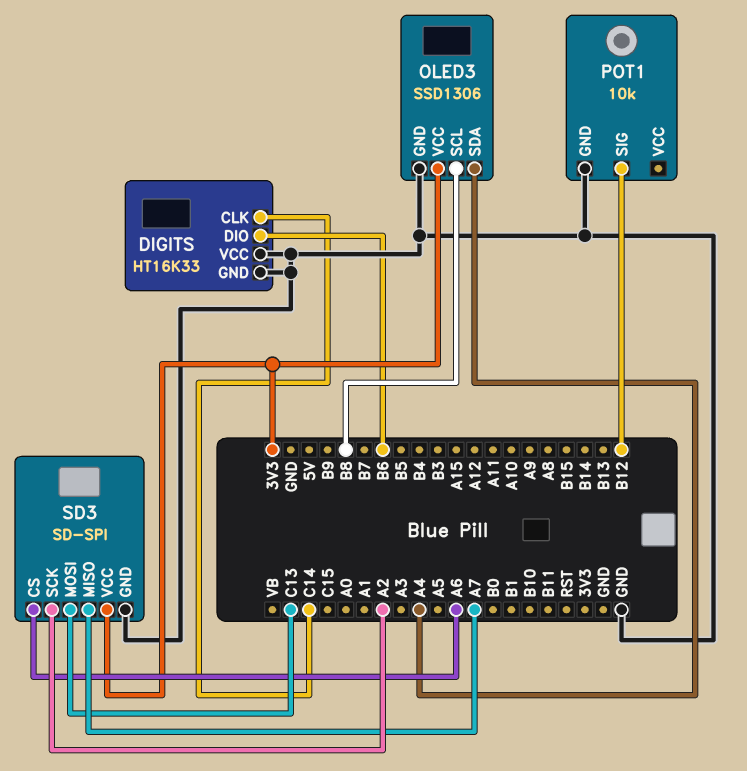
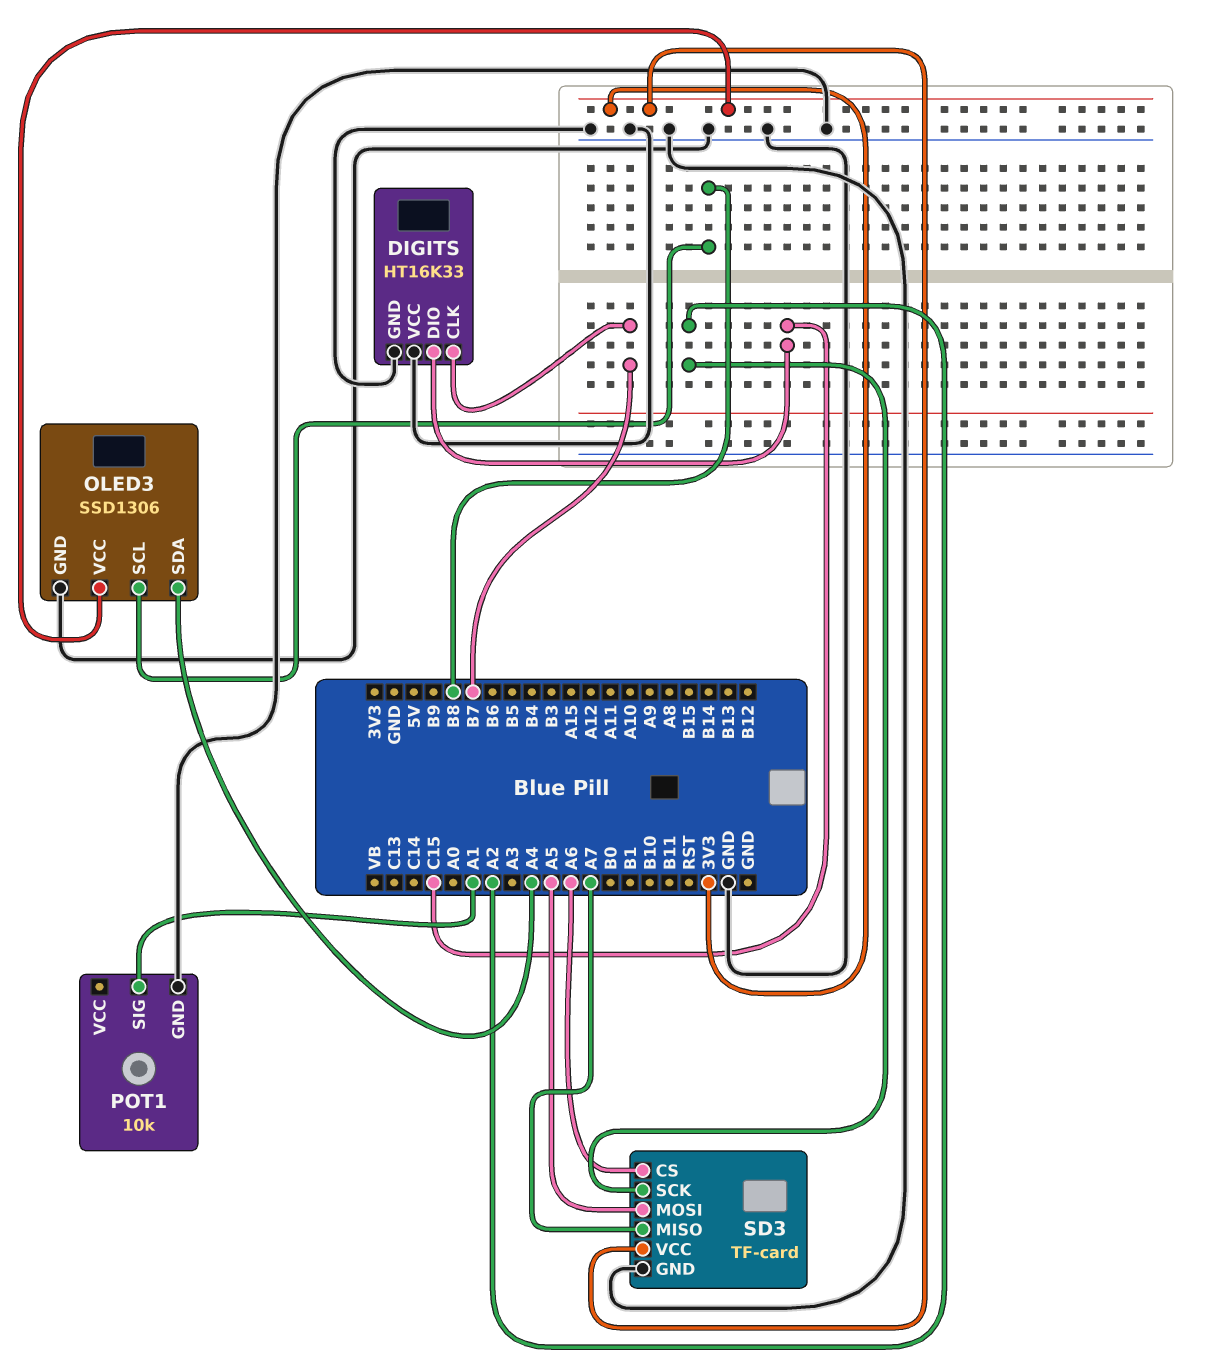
DIGITS pin CLK: C14 -> B7
DIGITS pin DIO: B6 -> C15
POT1 pin SIG: B12 -> A1
SD3: SD-SPI -> TF-card
SD3 pin MOSI: C13 -> A5

